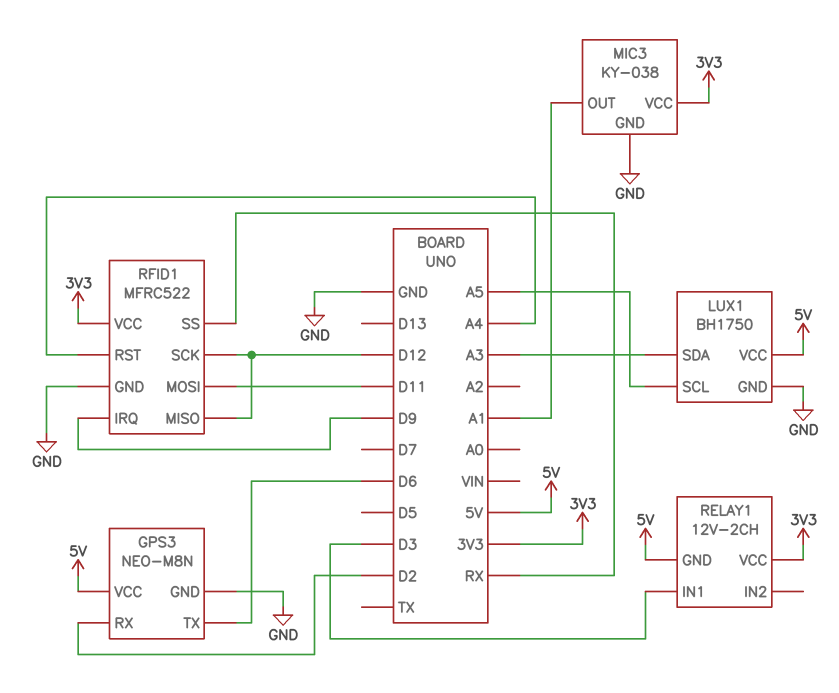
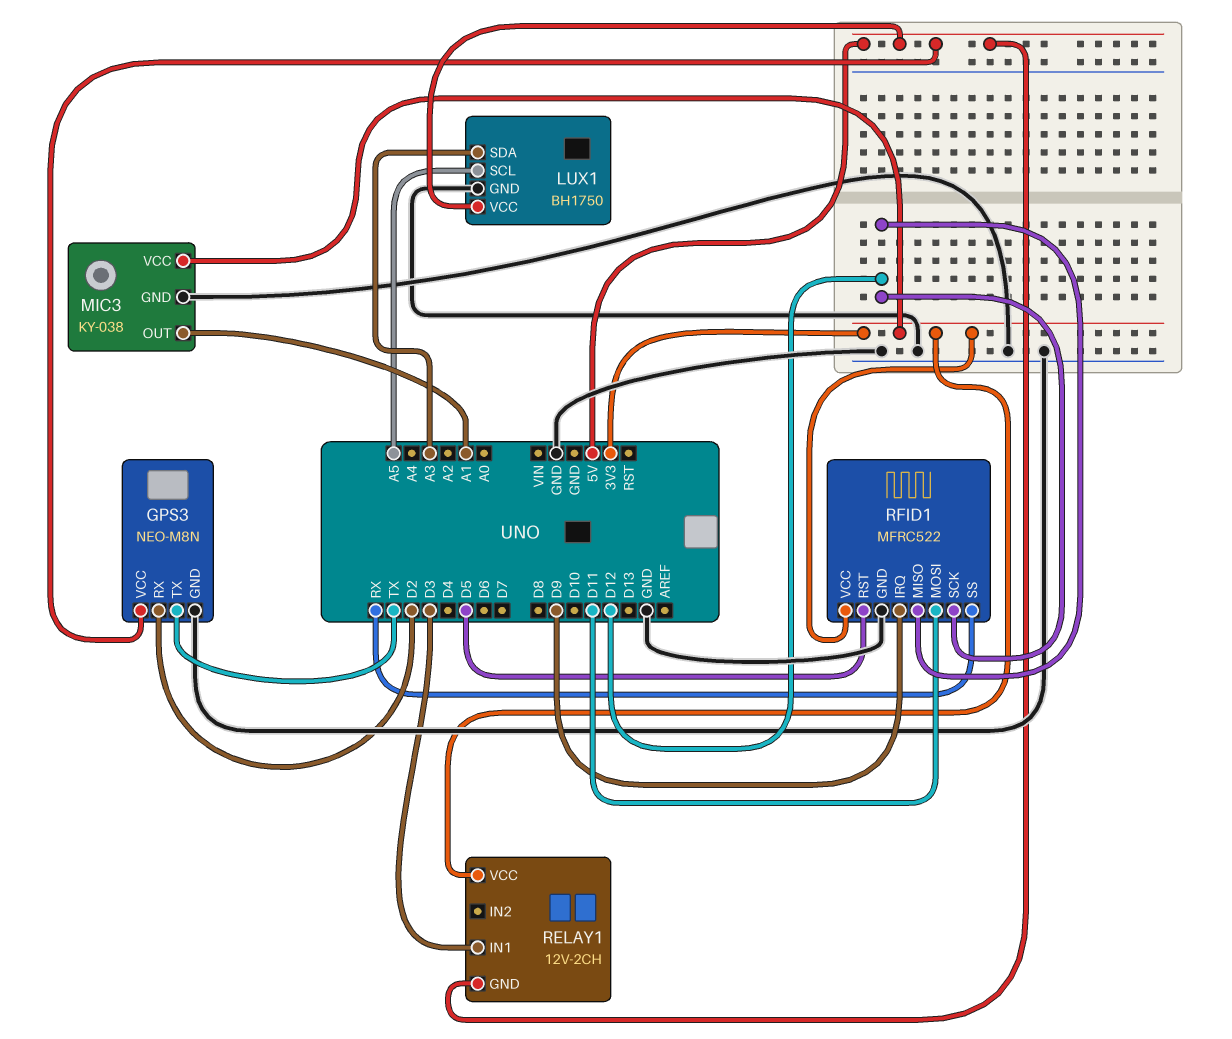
GPS3 pin TX: D6 -> TX
RFID1 pin RST: A4 -> D5

